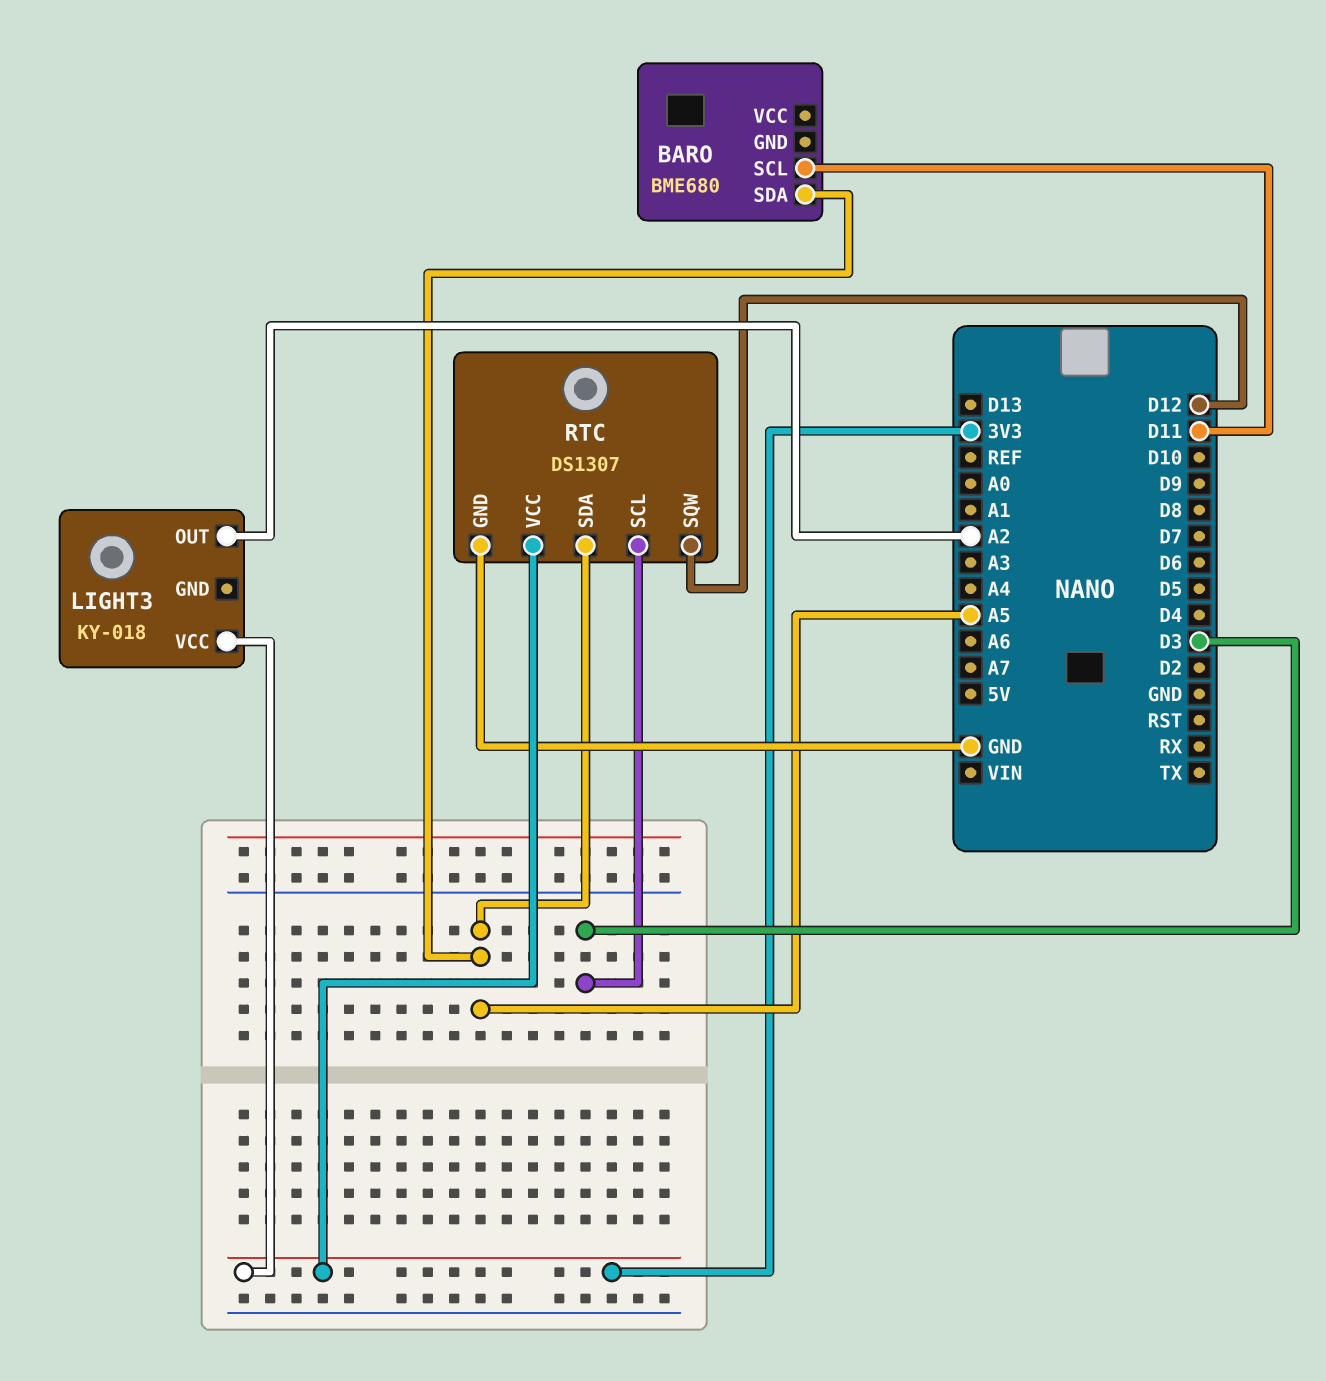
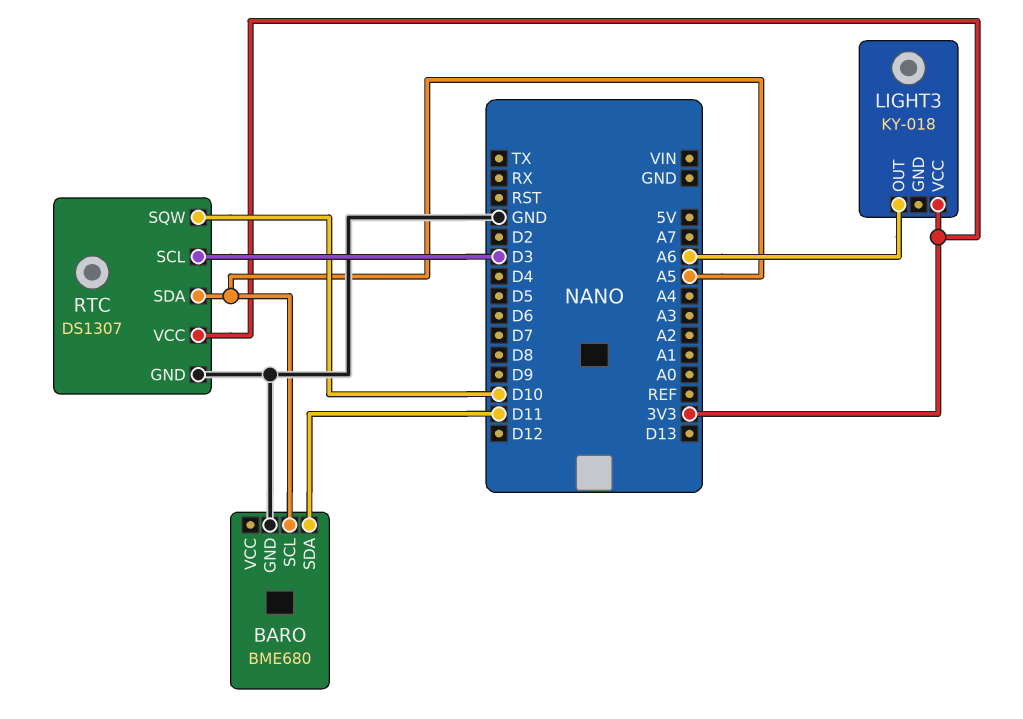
BARO pin GND: none -> GND
BARO pin SCL: D11 -> A5
BARO pin SDA: A5 -> D11
LIGHT3 pin OUT: A2 -> A6
RTC pin SQW: D12 -> D10

